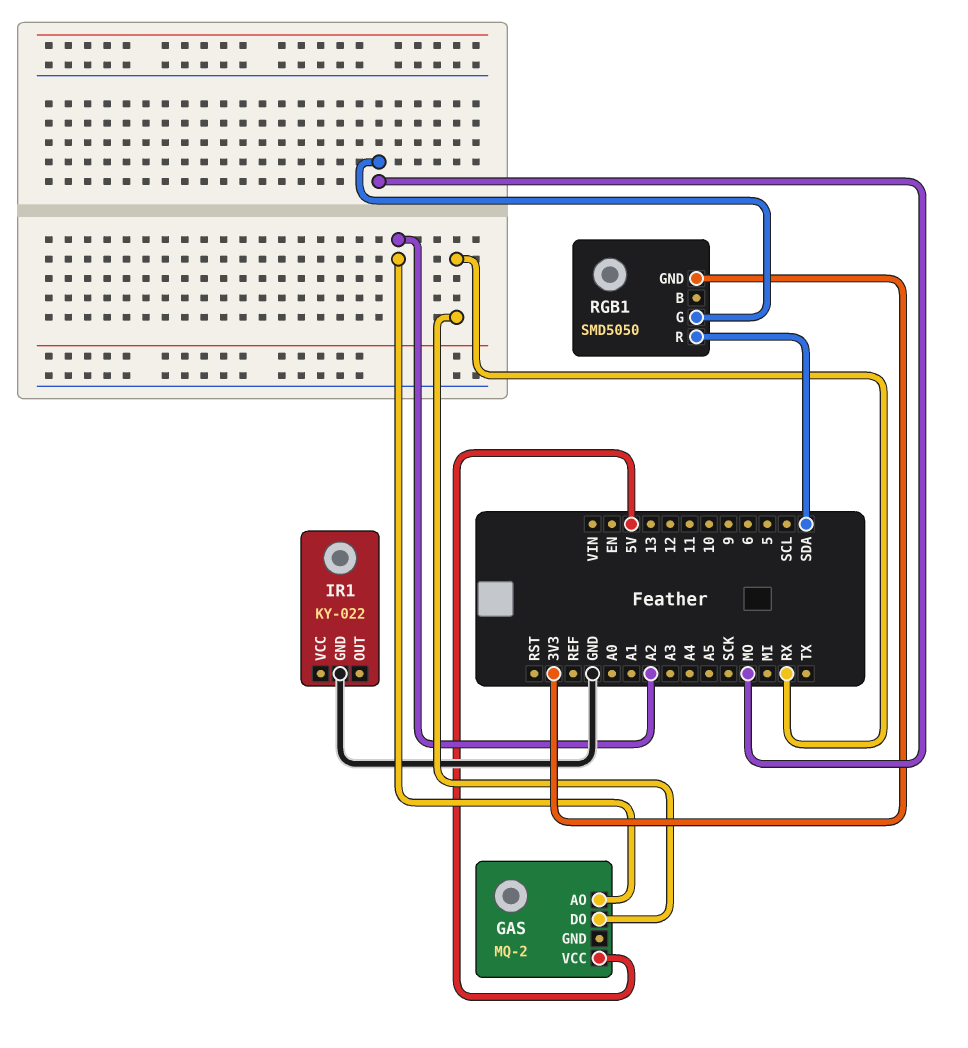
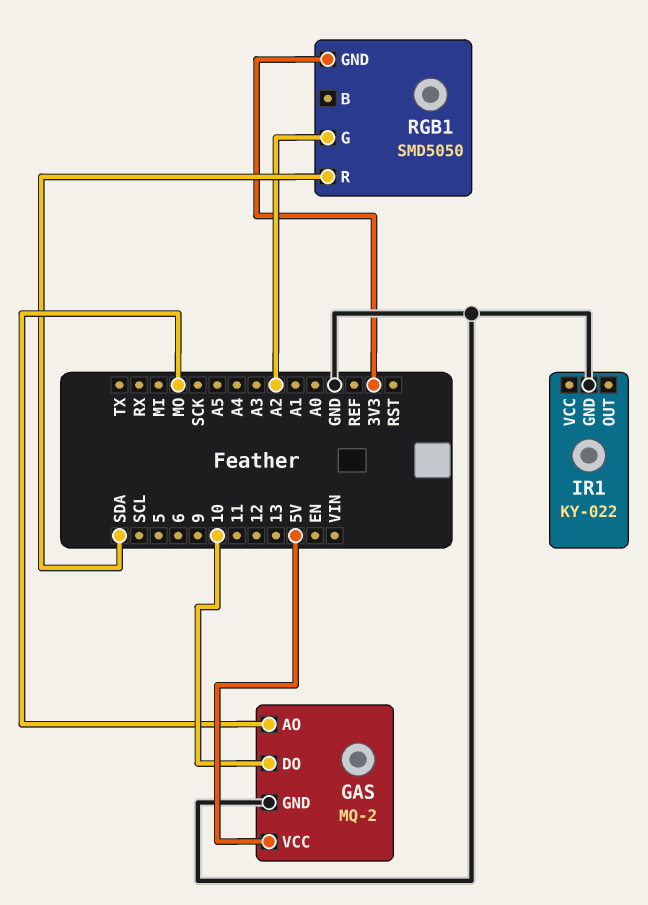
GAS pin AO: A2 -> MO
GAS pin DO: RX -> 10
GAS pin GND: none -> GND
RGB1 pin G: MO -> A2

